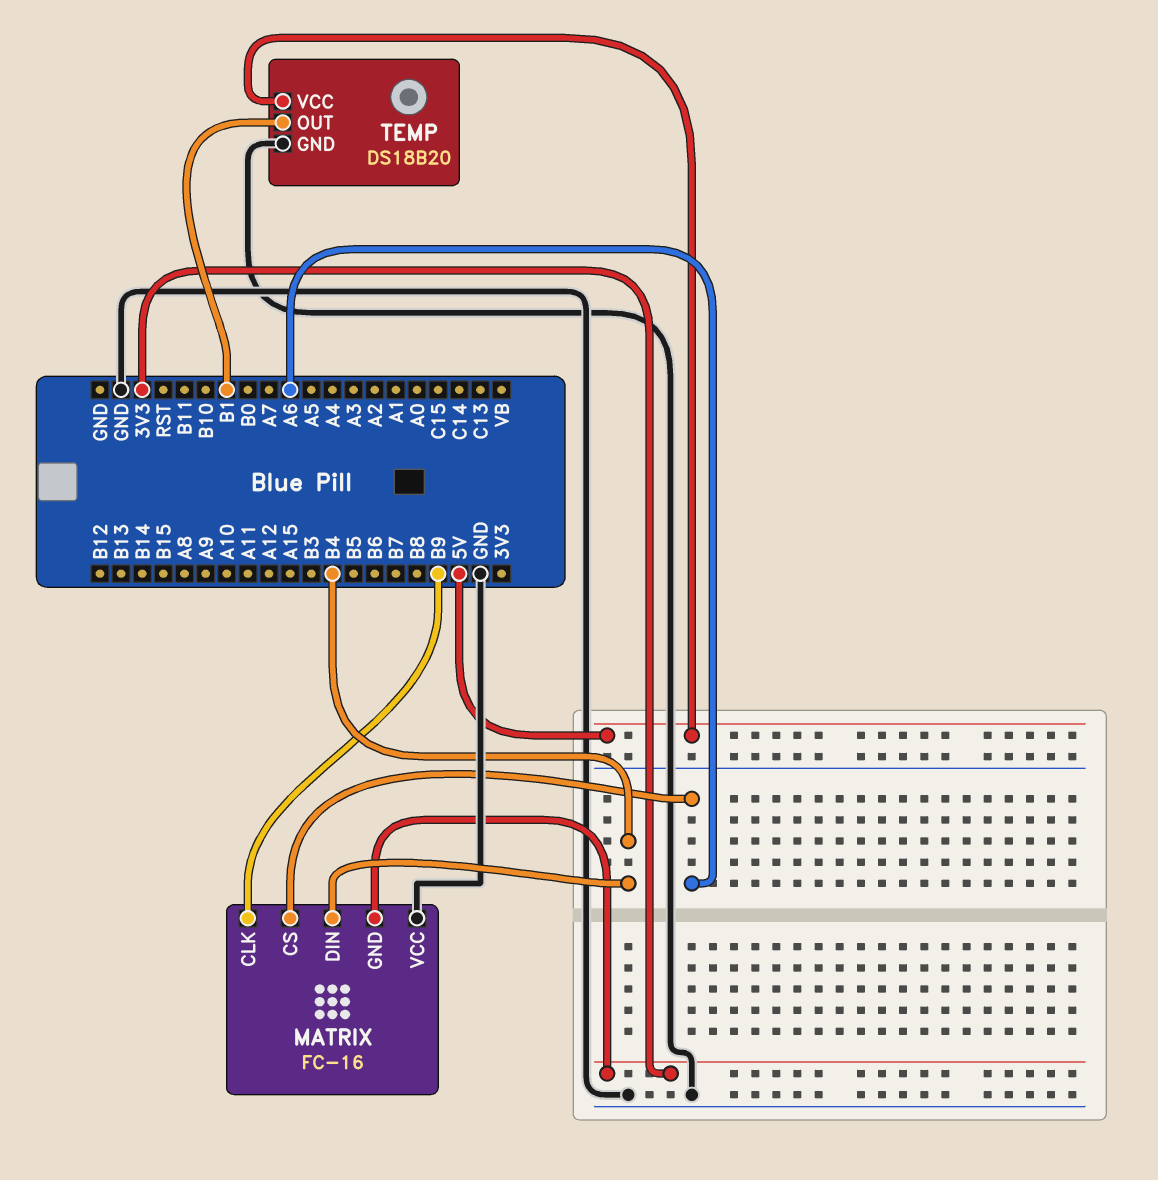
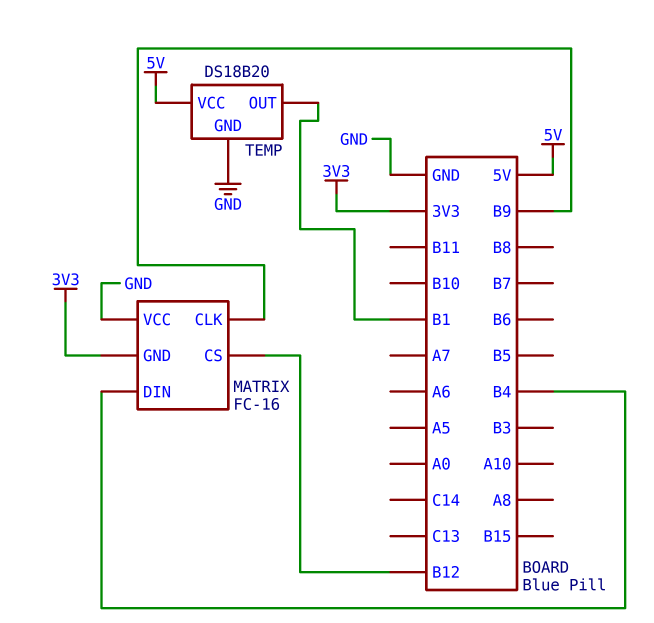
MATRIX pin CS: A6 -> B12

